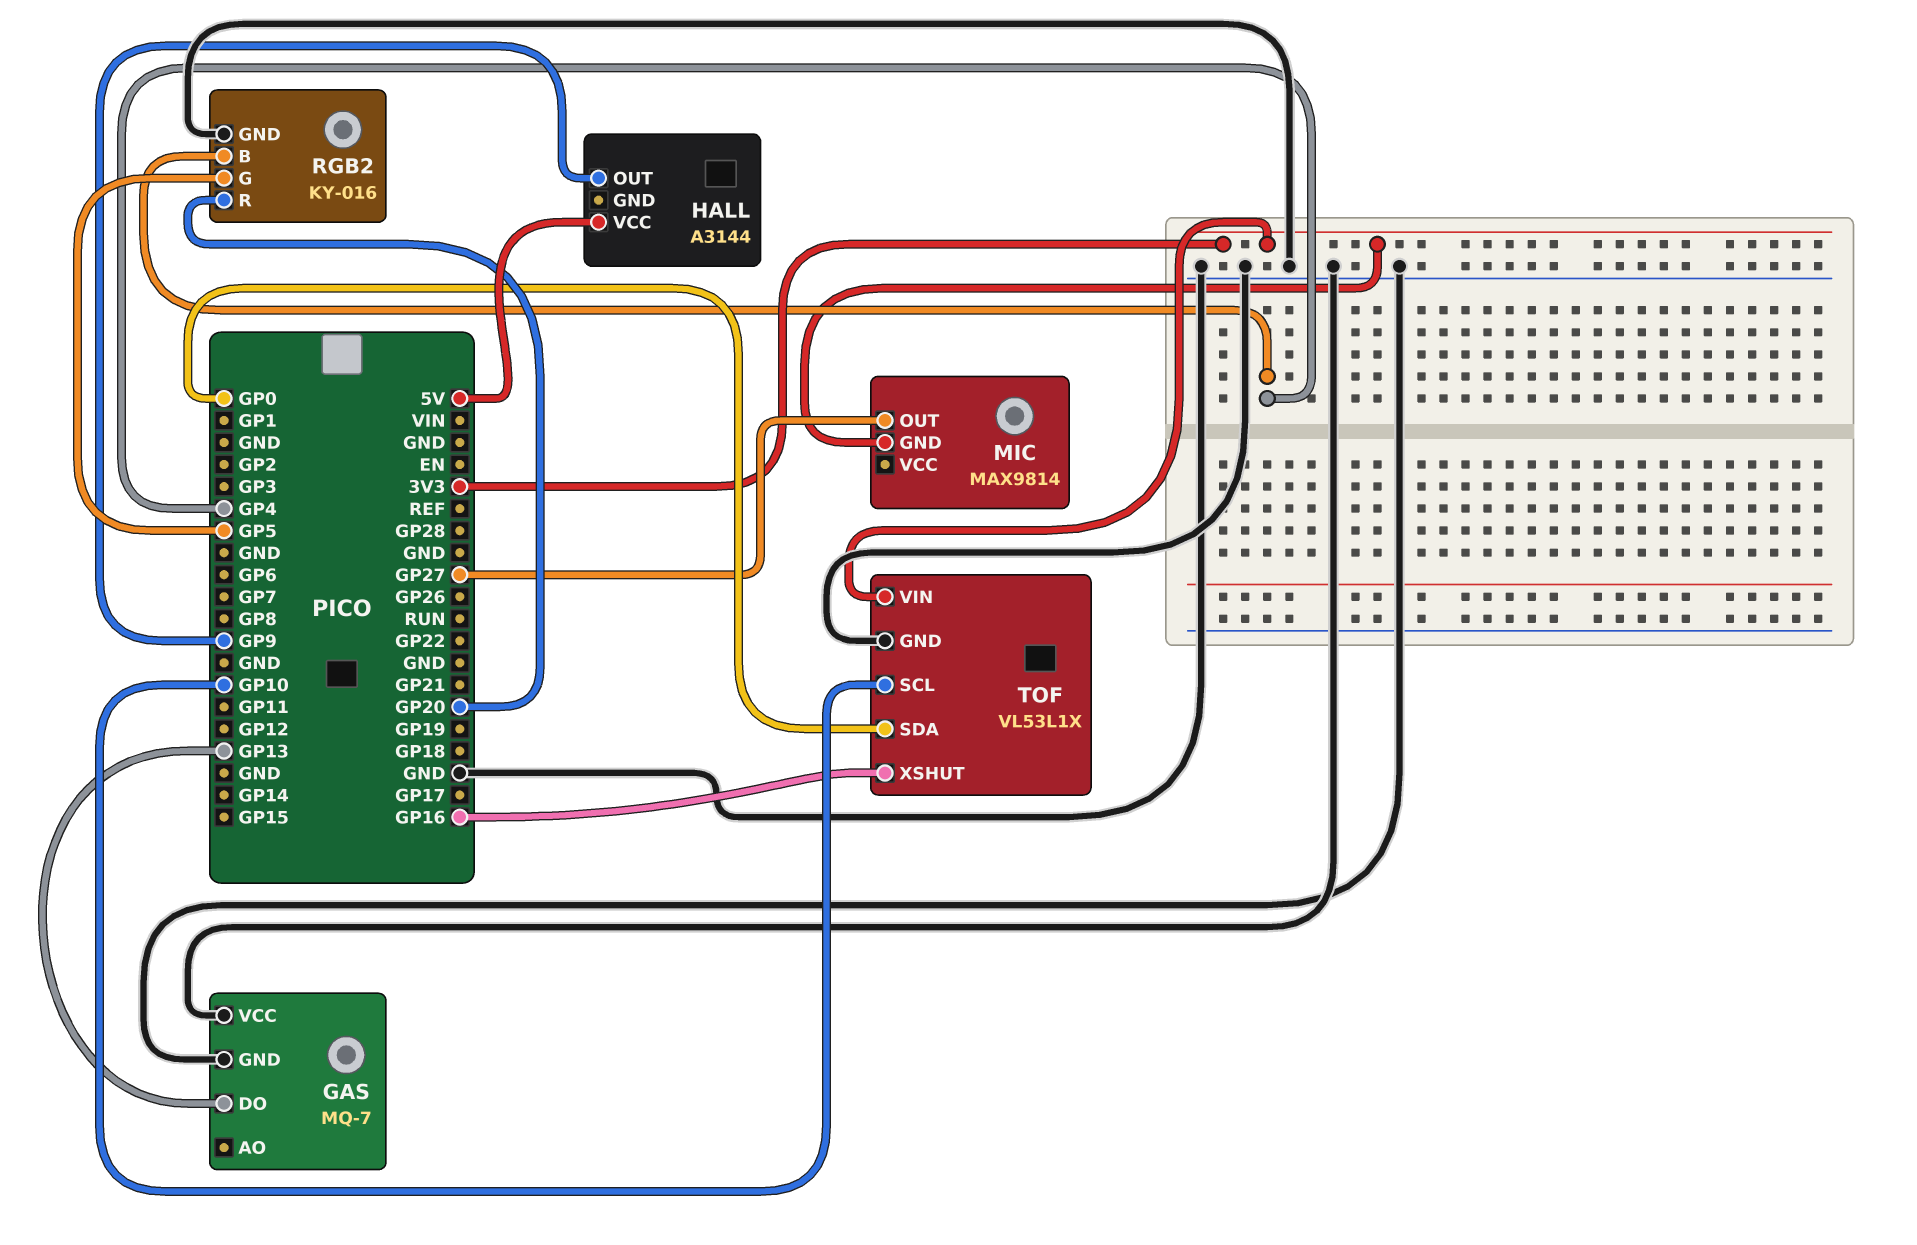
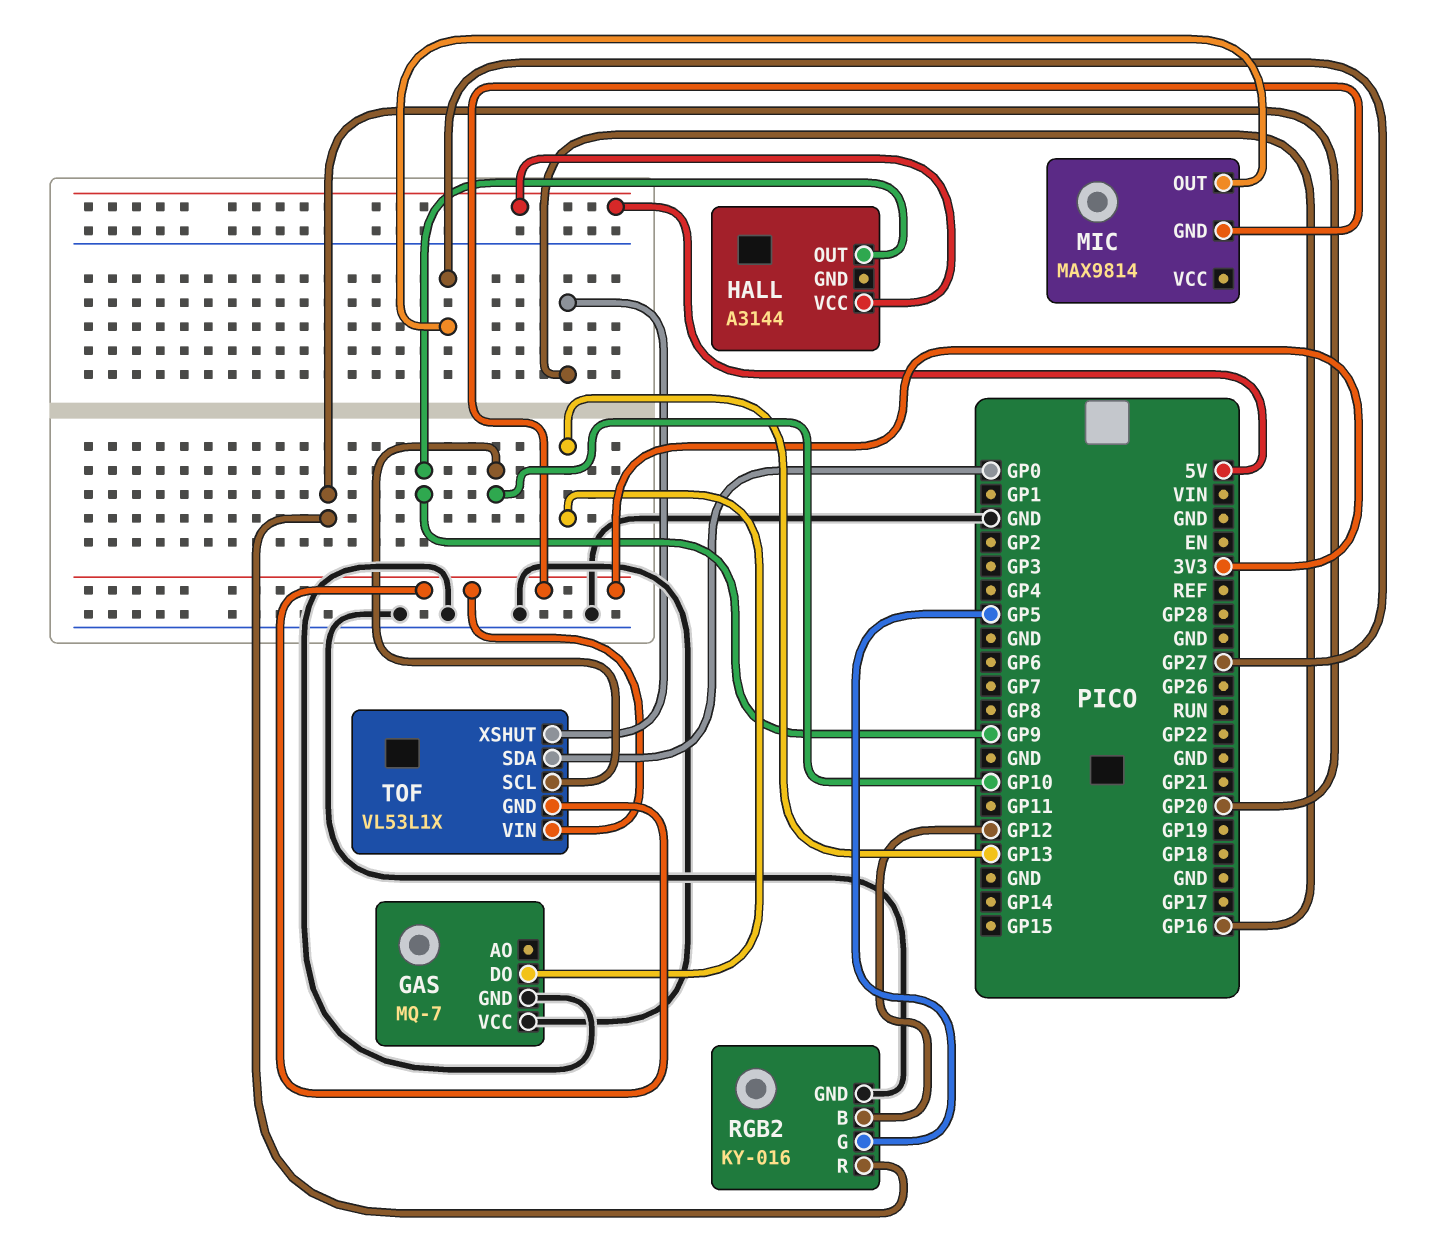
RGB2 pin B: GP4 -> GP12
TOF pin GND: GND -> 3V3

